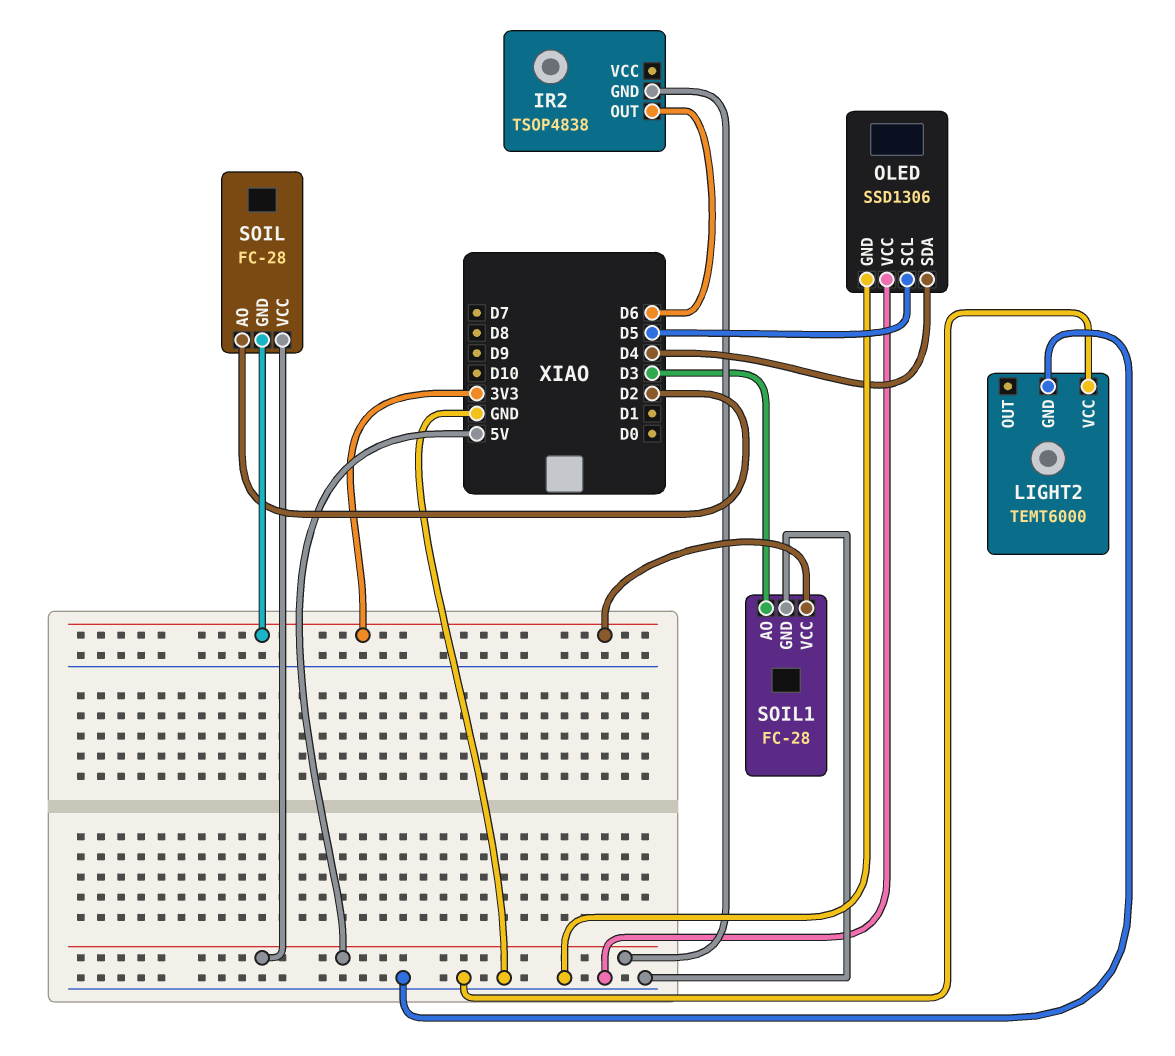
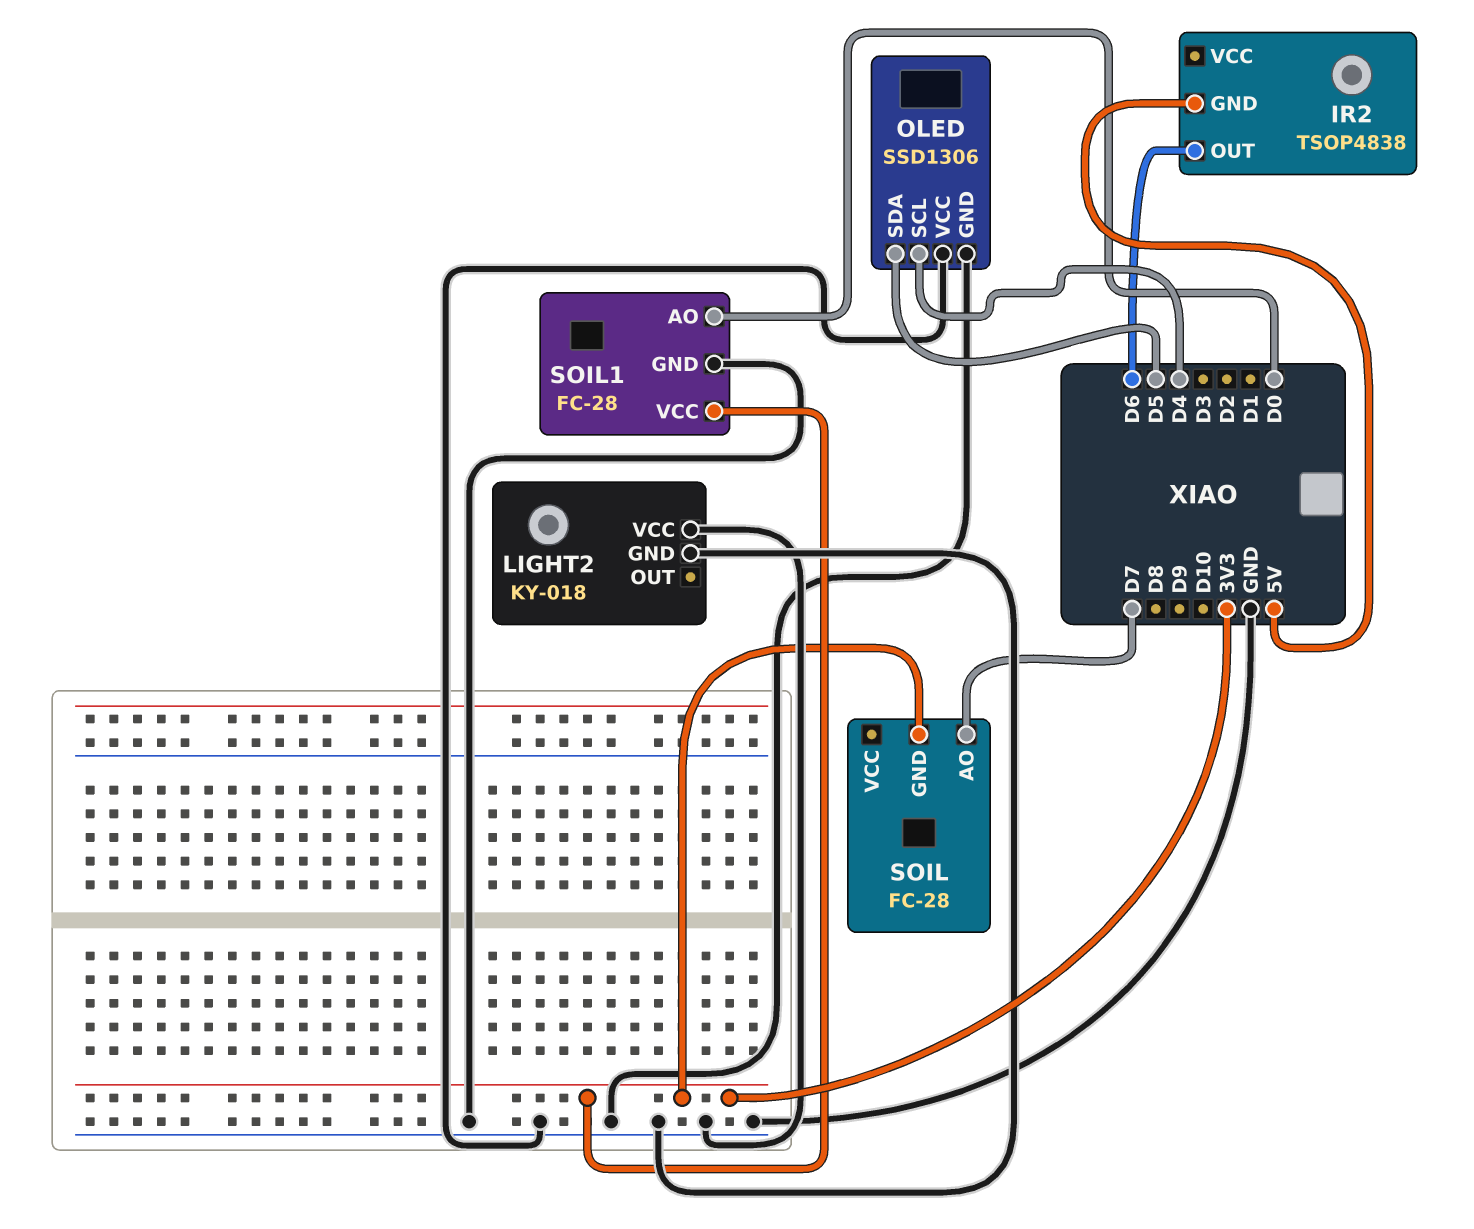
LIGHT2: TEMT6000 -> KY-018
OLED pin SCL: D5 -> D4
OLED pin SDA: D4 -> D5
SOIL pin AO: D2 -> D7
SOIL pin VCC: 5V -> none
SOIL1 pin AO: D3 -> D0

